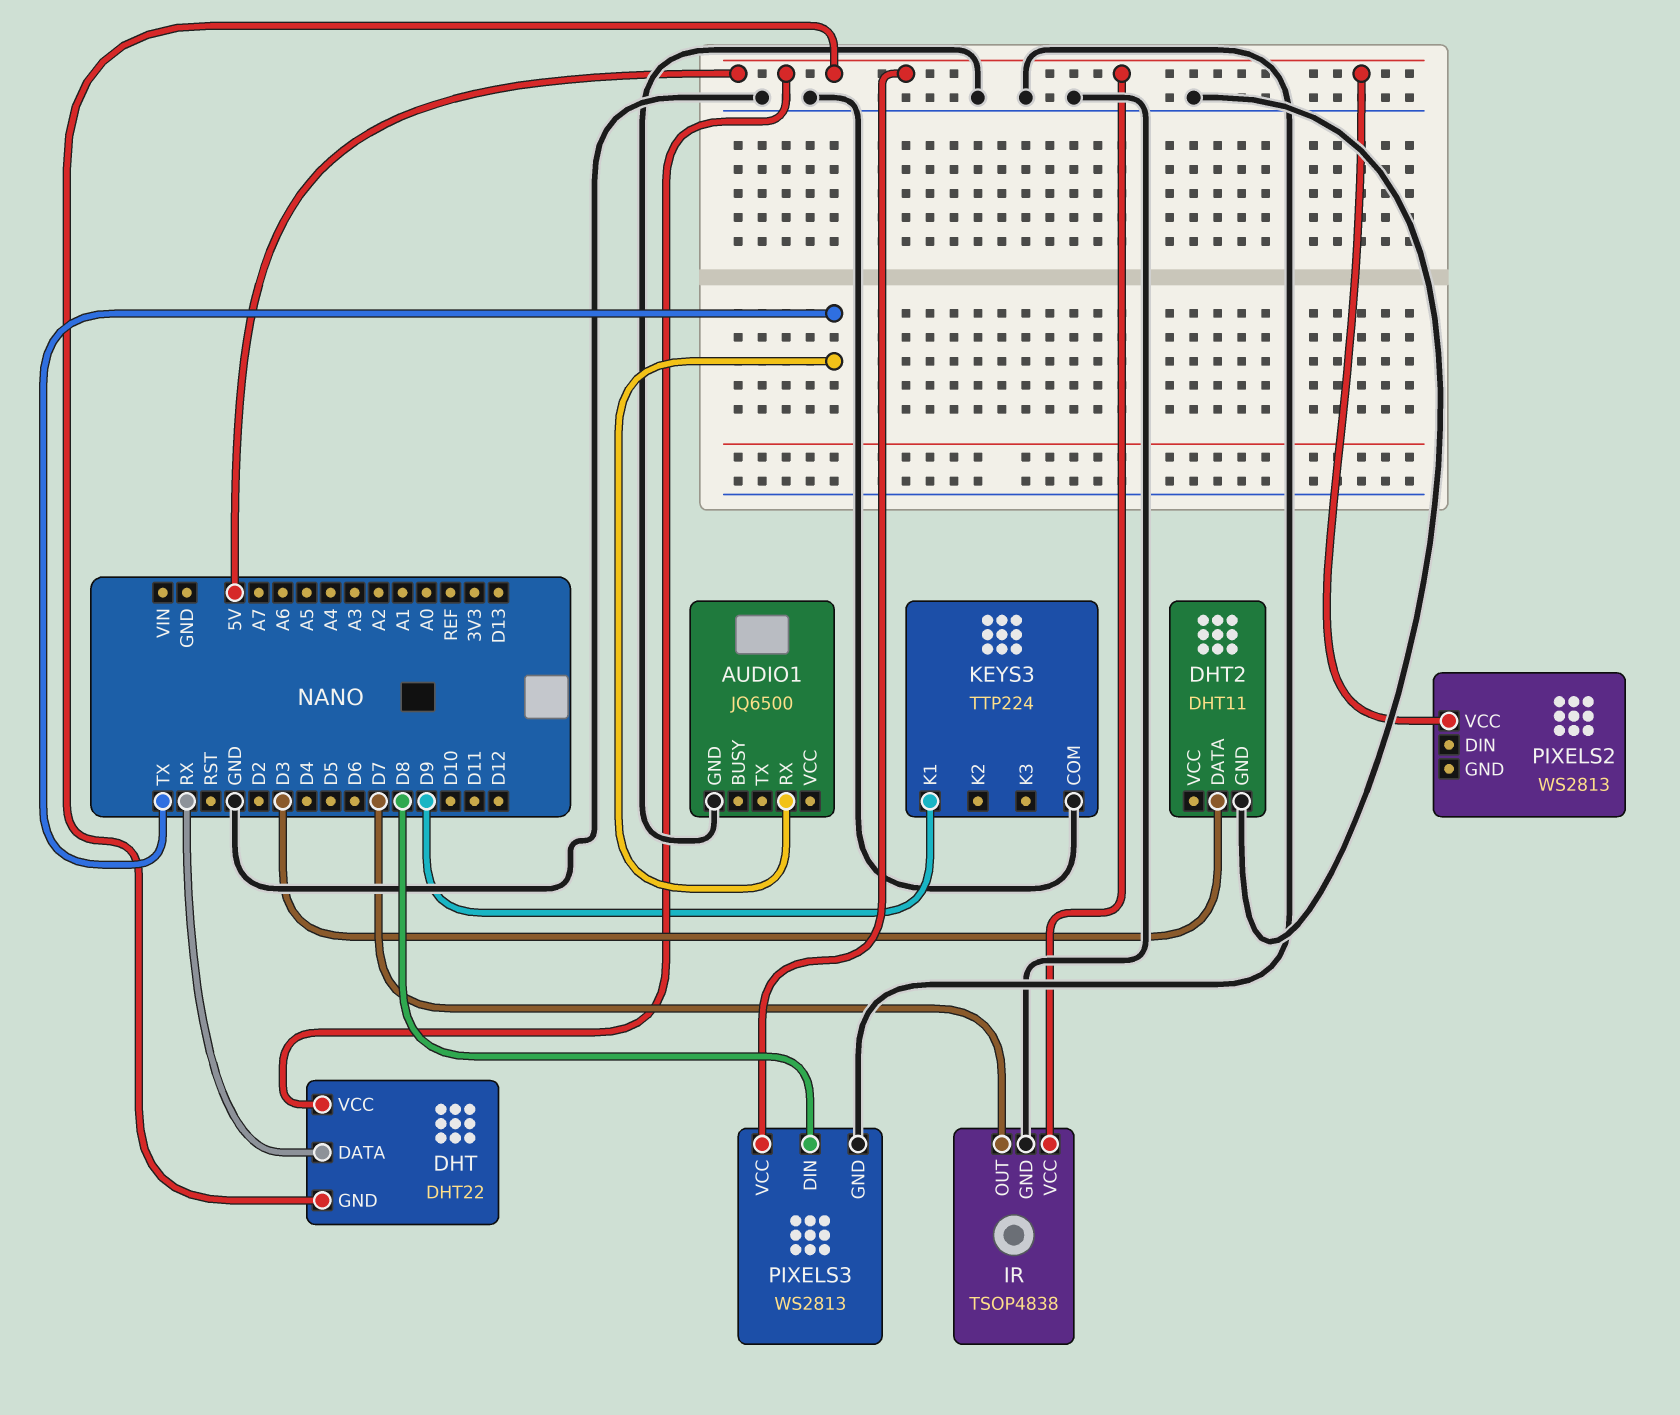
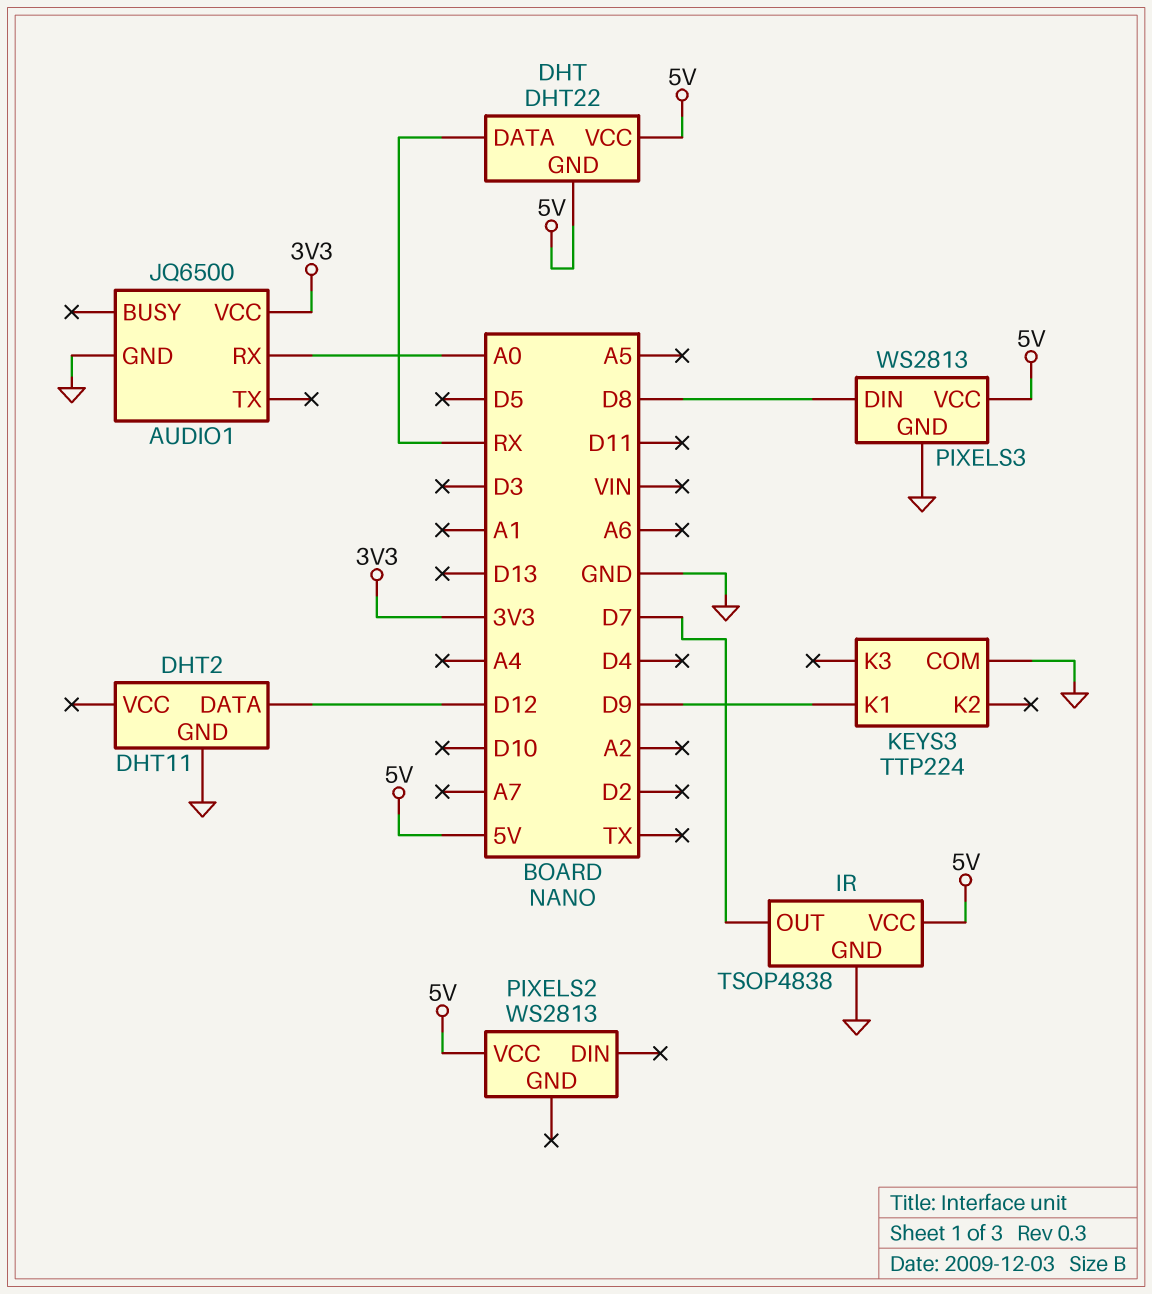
AUDIO1 pin RX: TX -> A0
AUDIO1 pin VCC: none -> 3V3
DHT2 pin DATA: D3 -> D12

